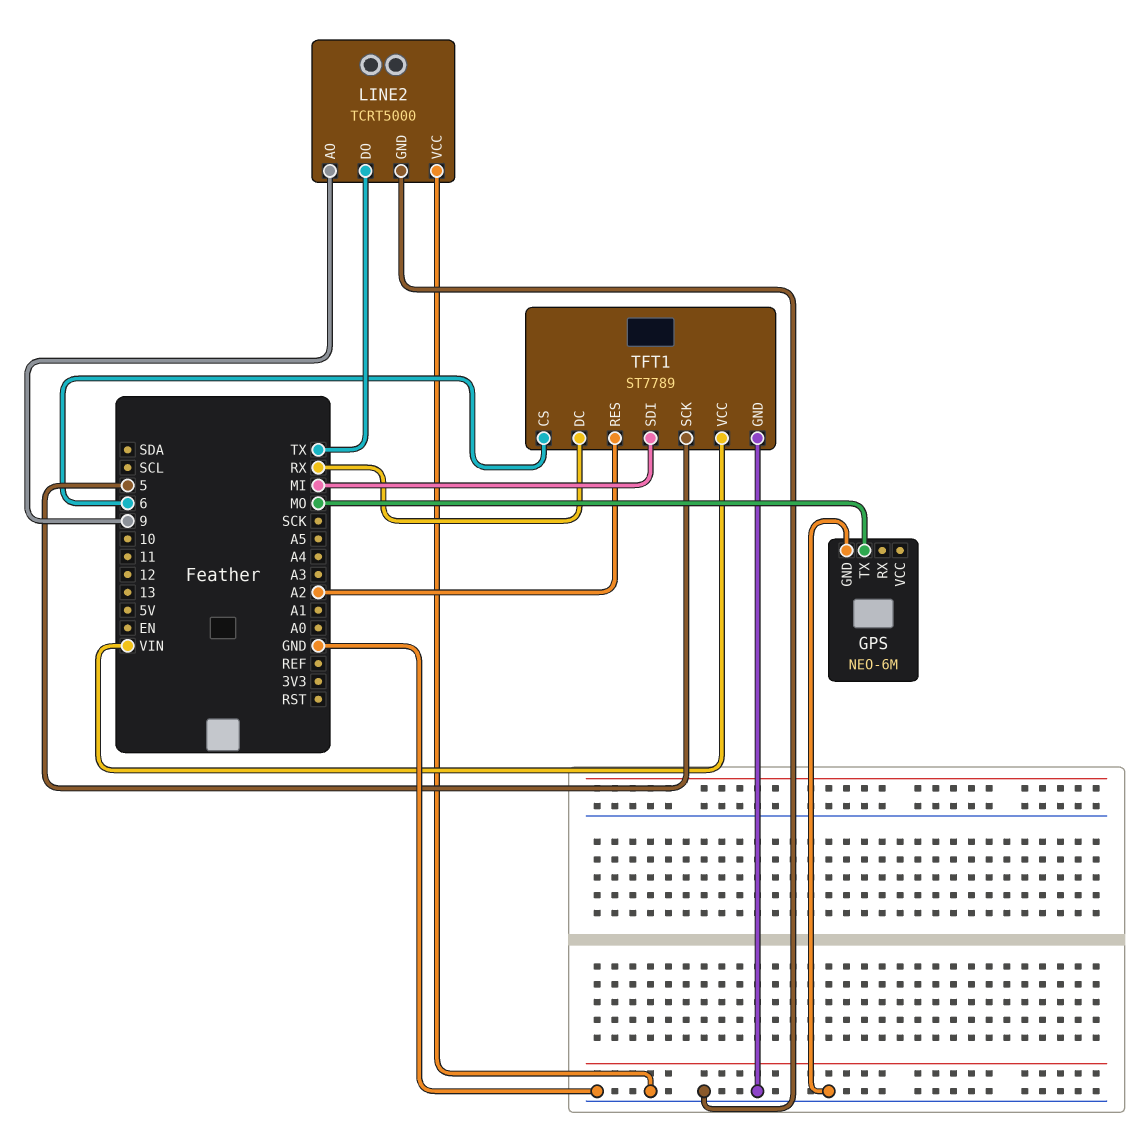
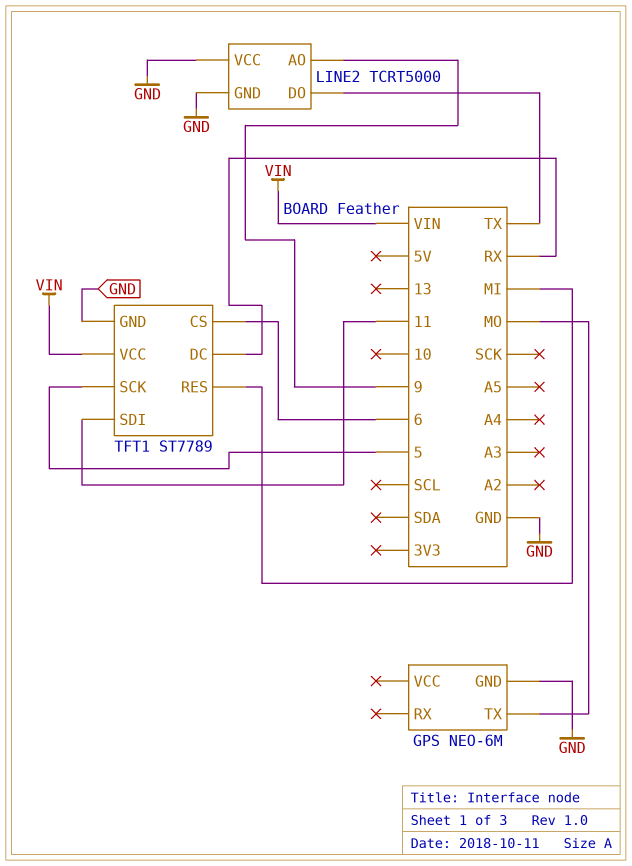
TFT1 pin RES: A2 -> MI
TFT1 pin SDI: MI -> 11

